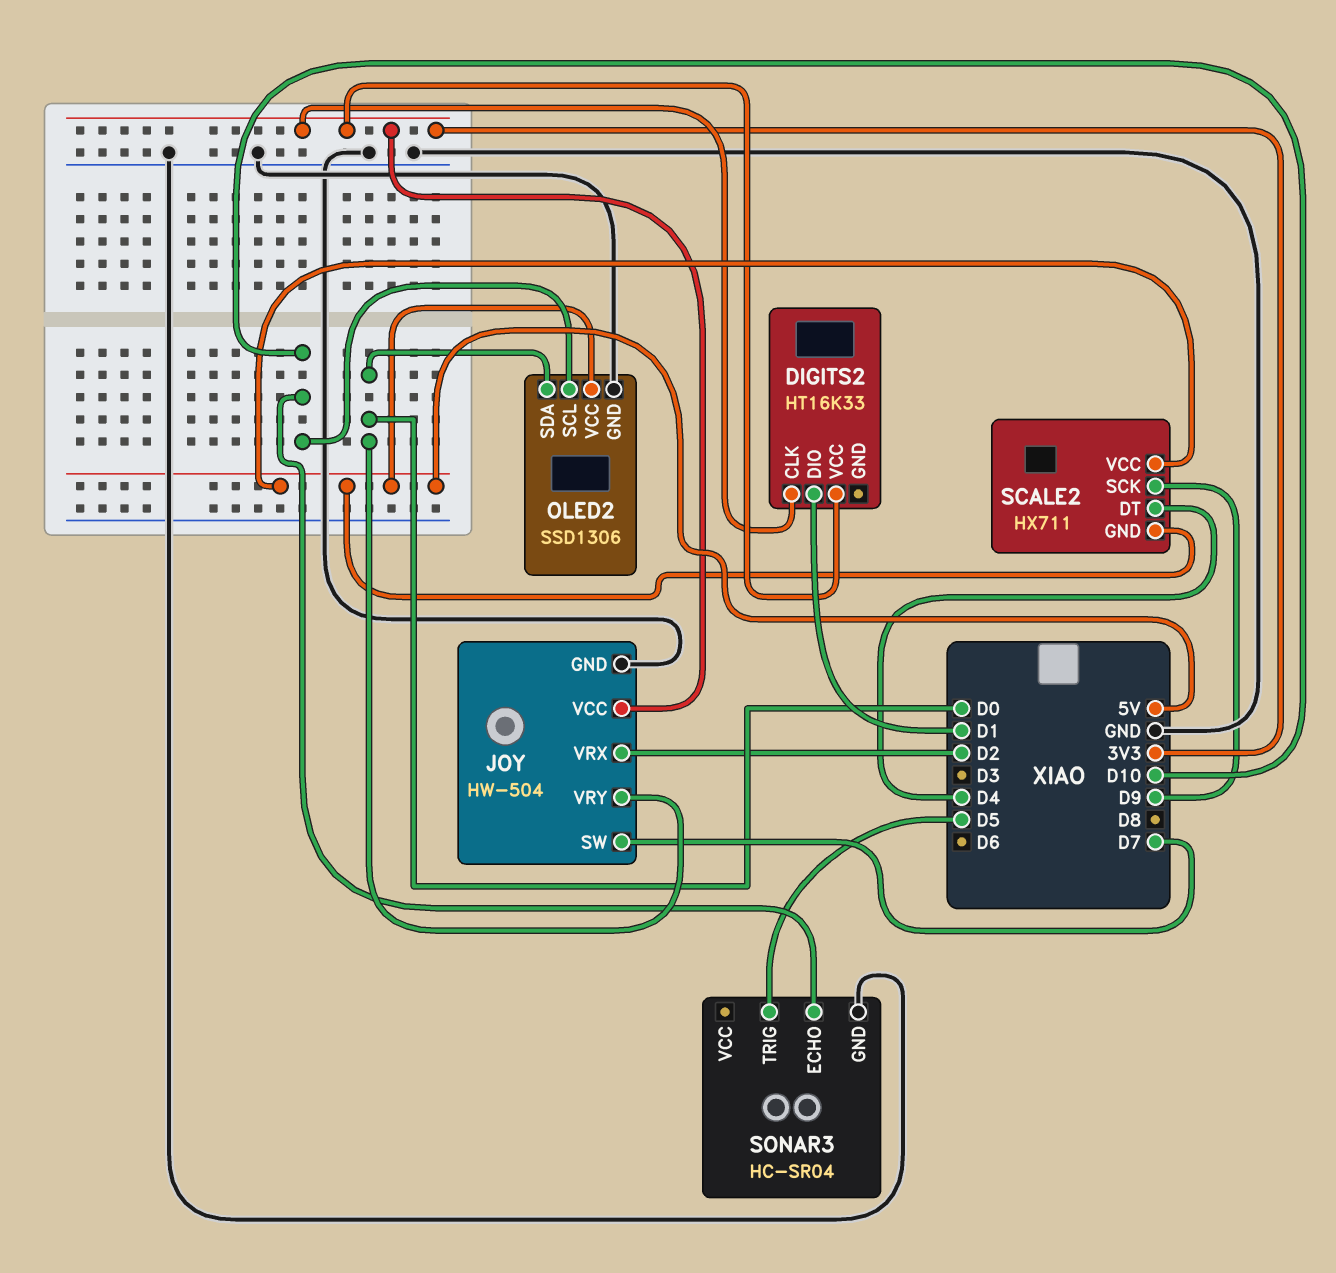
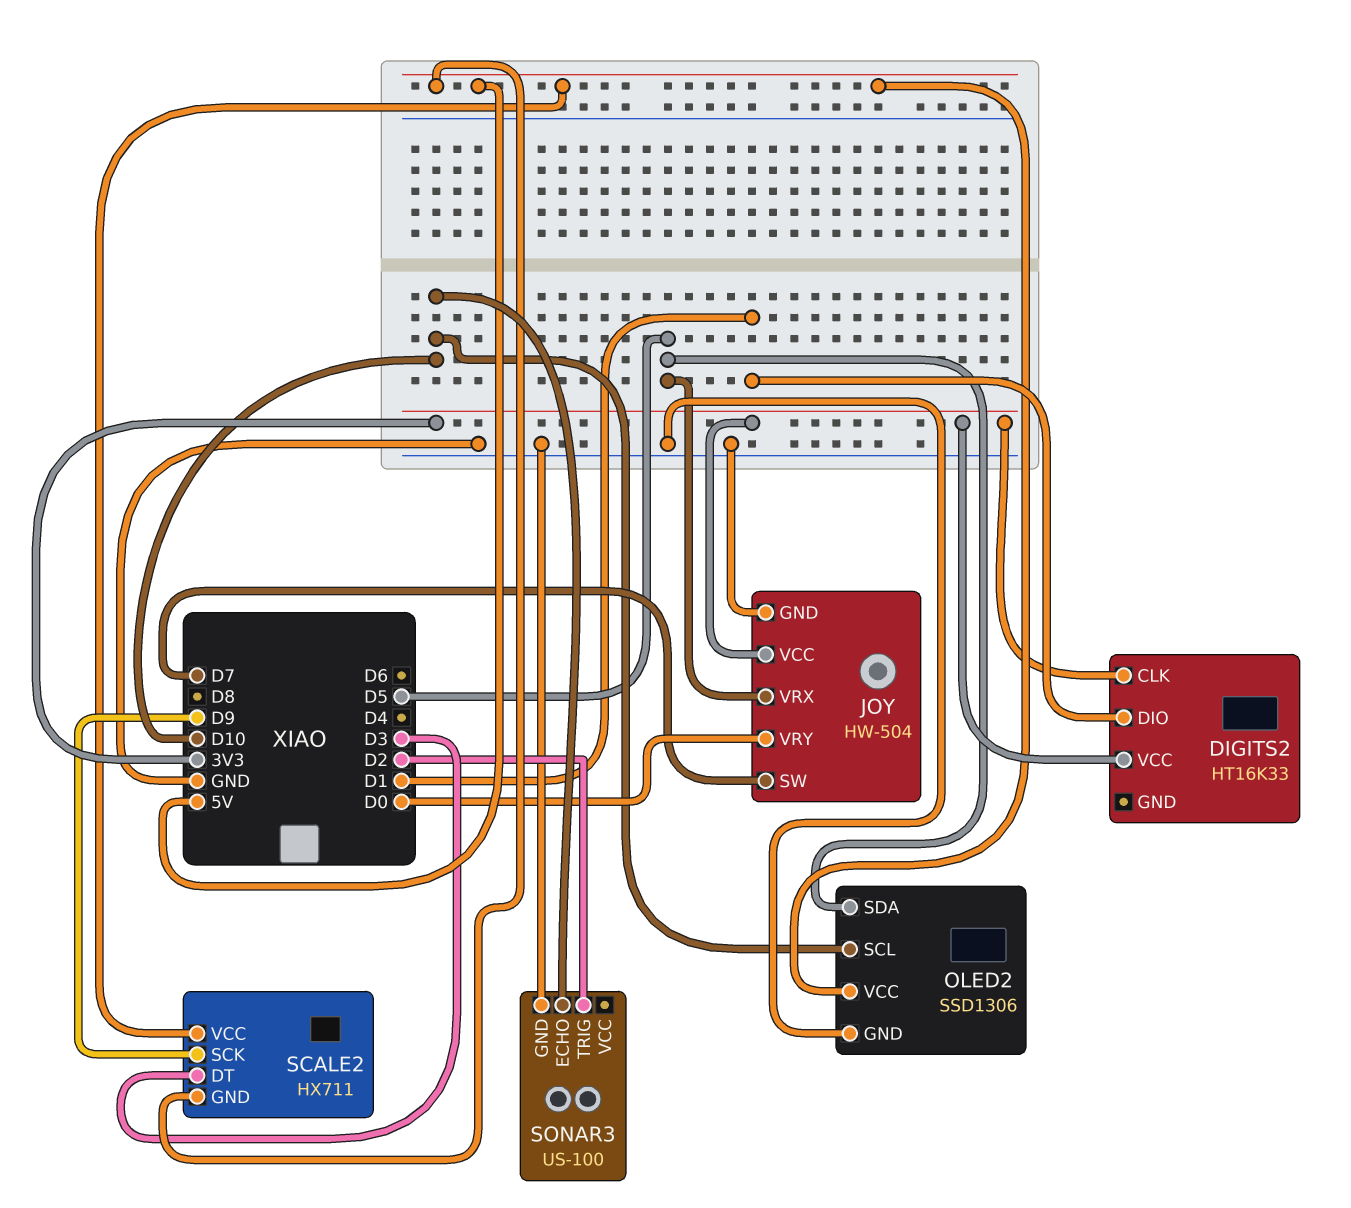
JOY pin VRX: D2 -> D5
OLED2 pin SDA: D0 -> D5
SCALE2 pin DT: D4 -> D3
SONAR3: HC-SR04 -> US-100
SONAR3 pin TRIG: D5 -> D2

